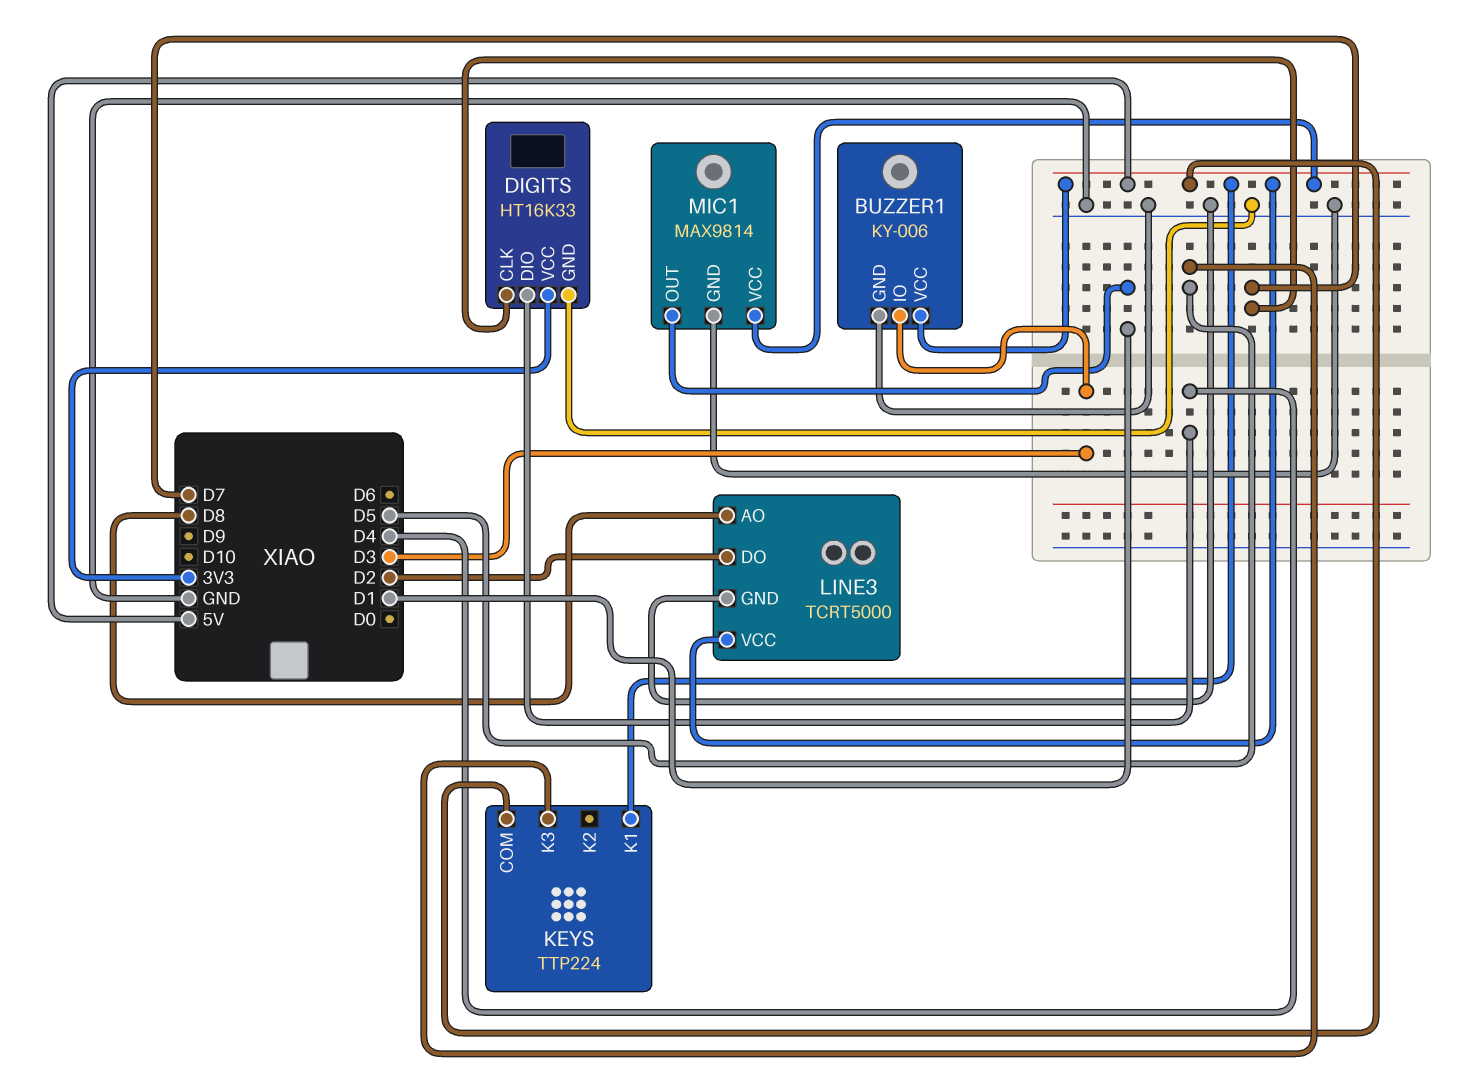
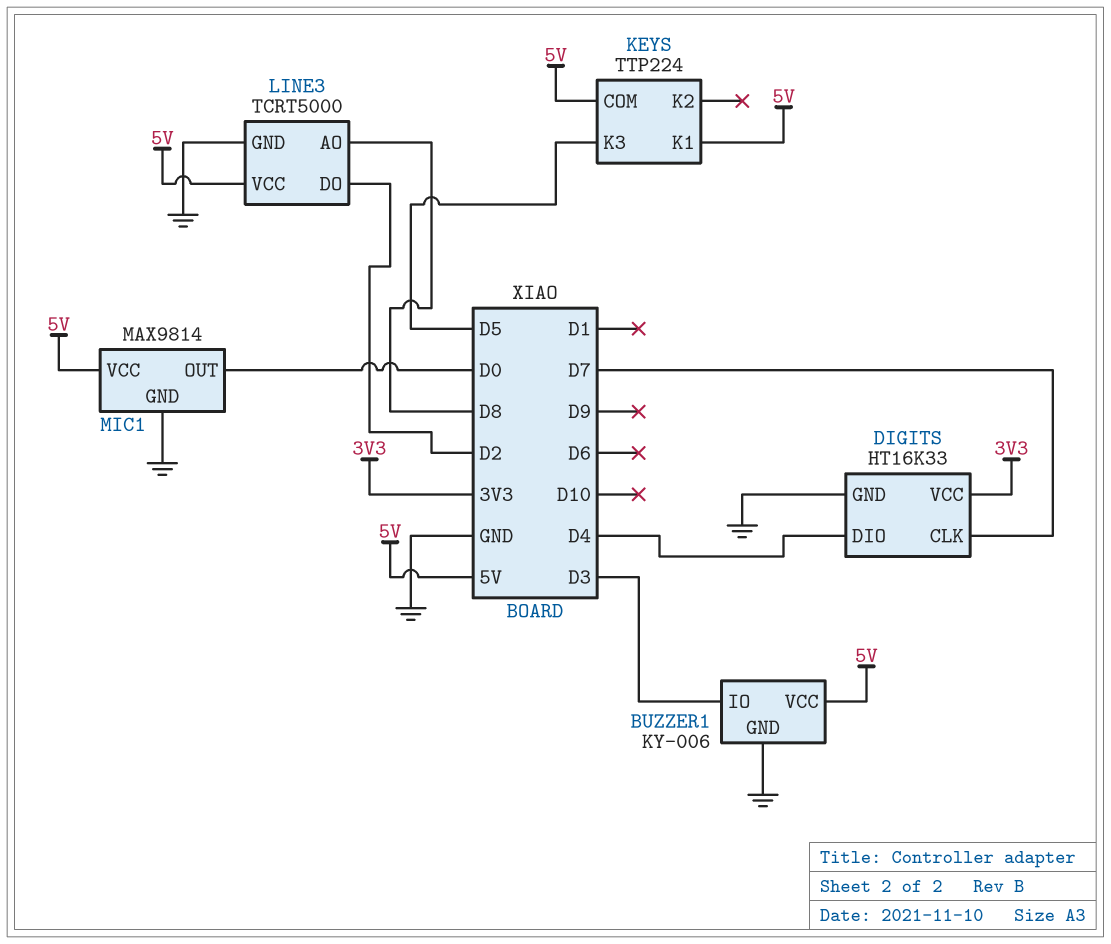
MIC1 pin OUT: D1 -> D0

